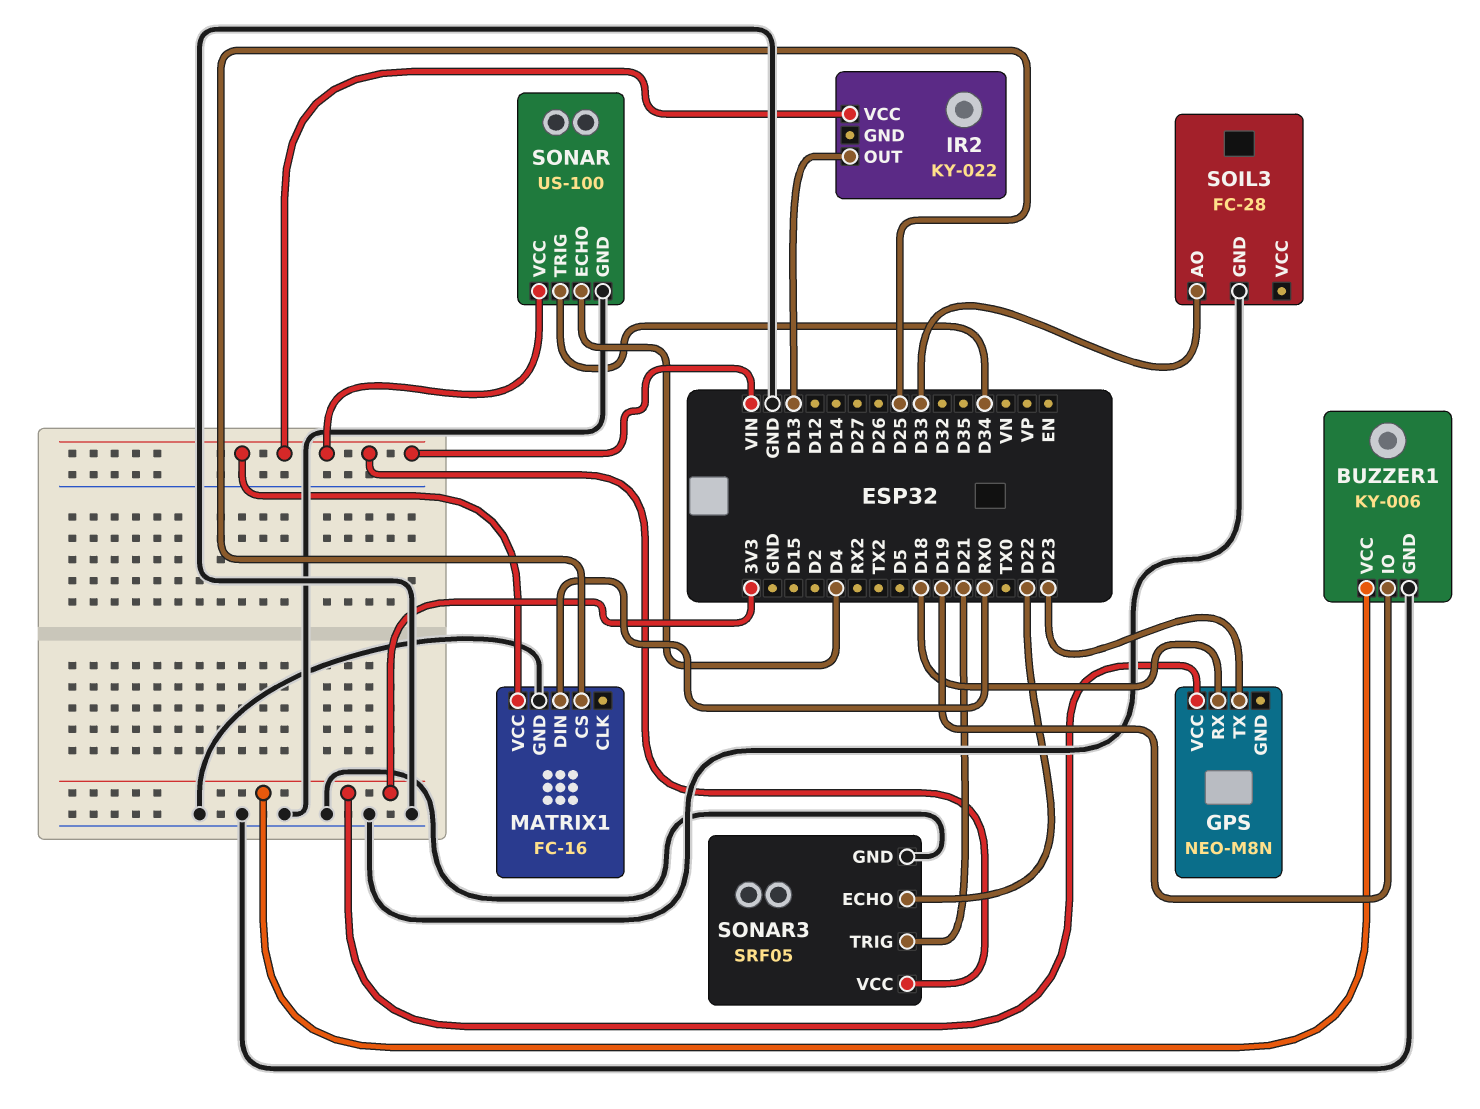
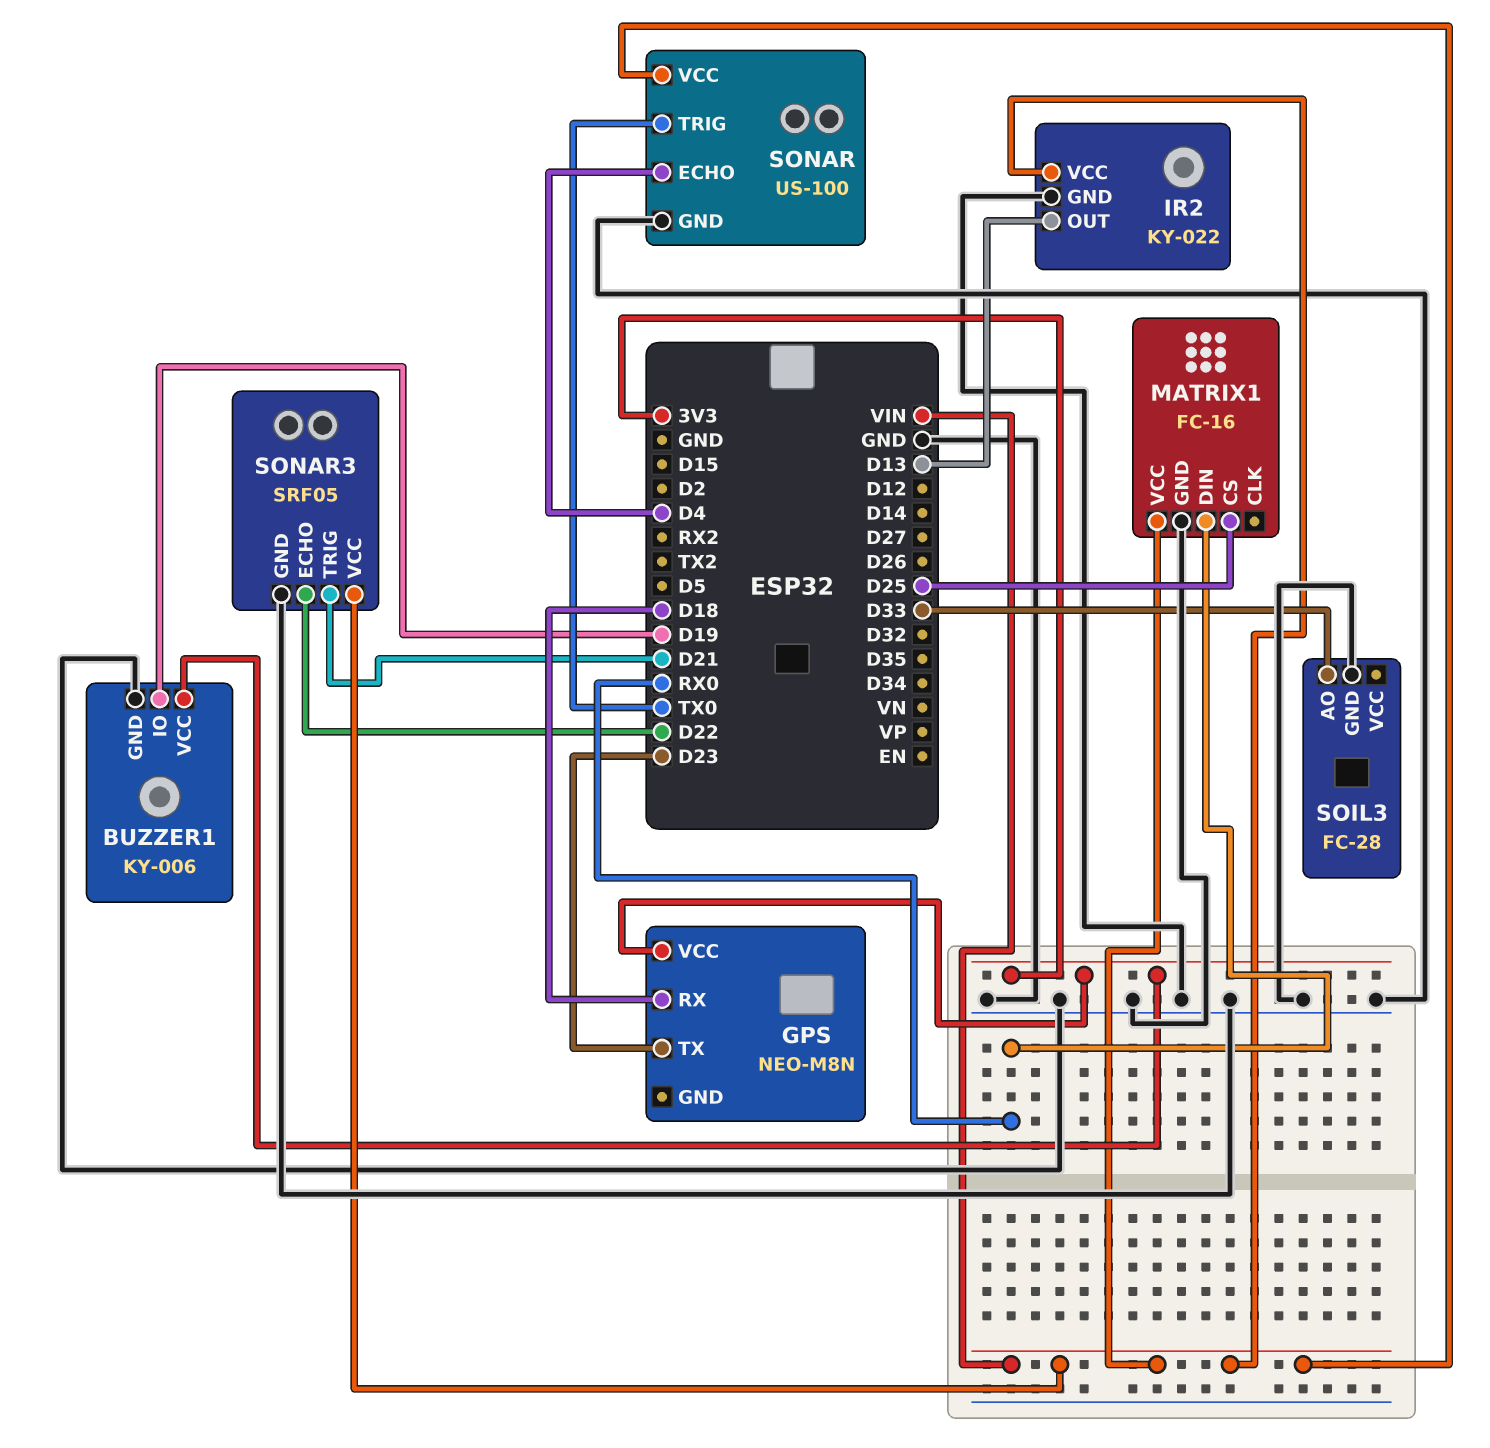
IR2 pin GND: none -> GND
SONAR pin TRIG: D34 -> TX0

